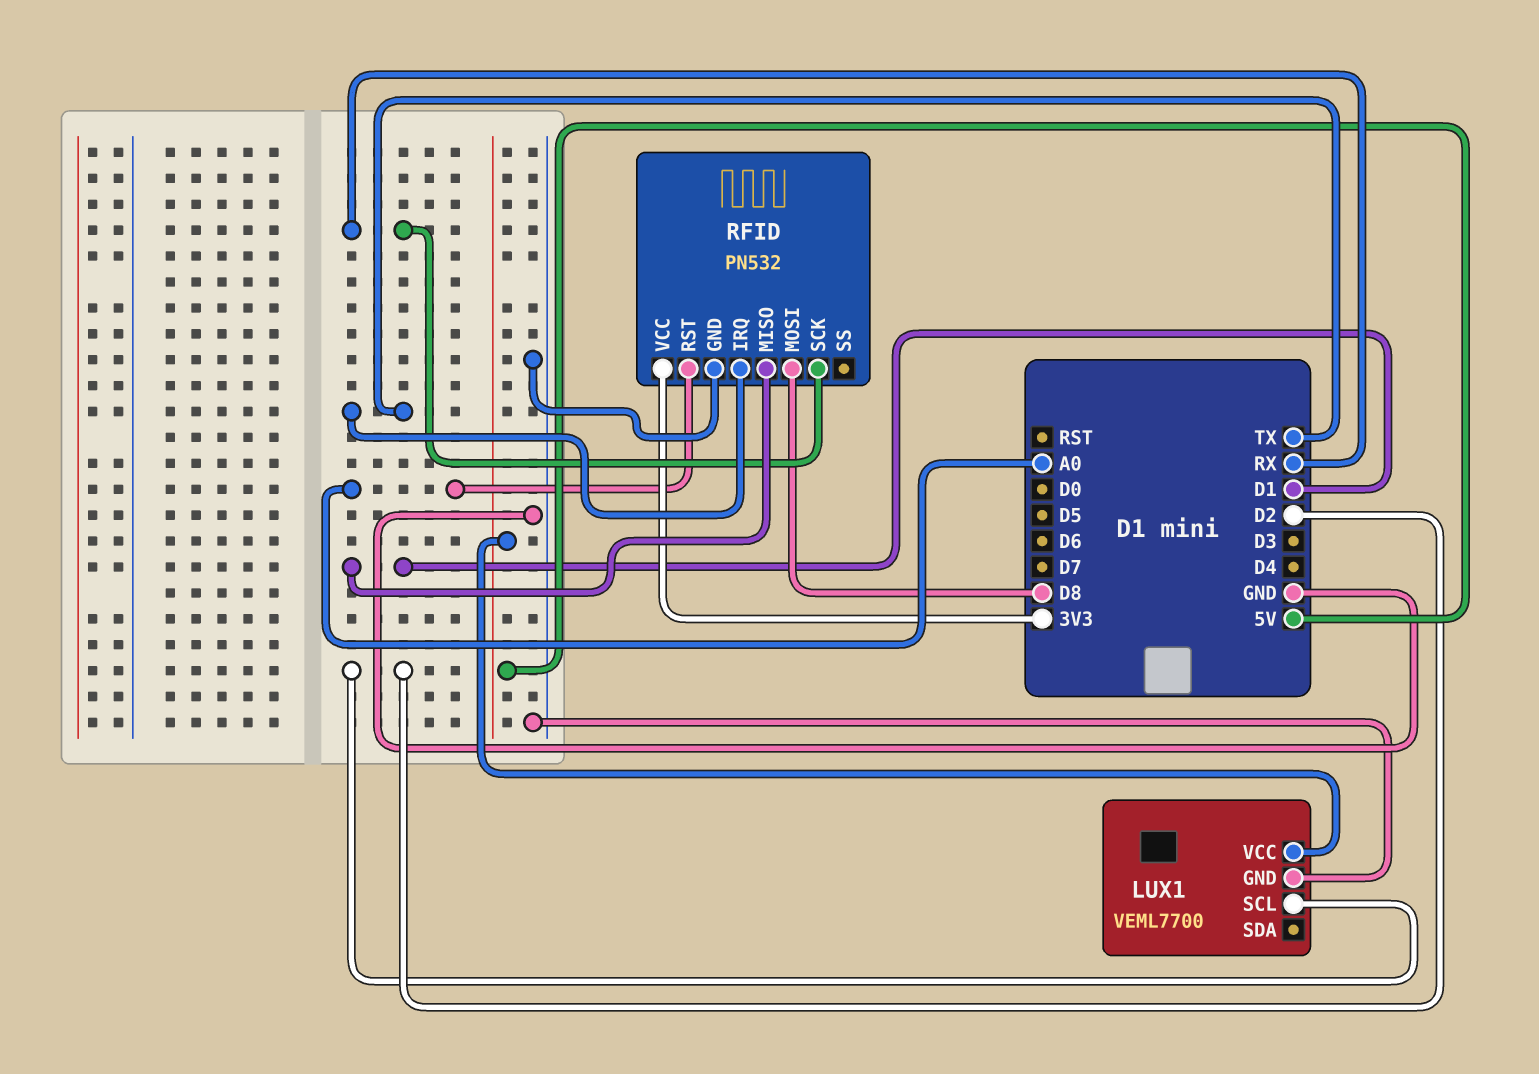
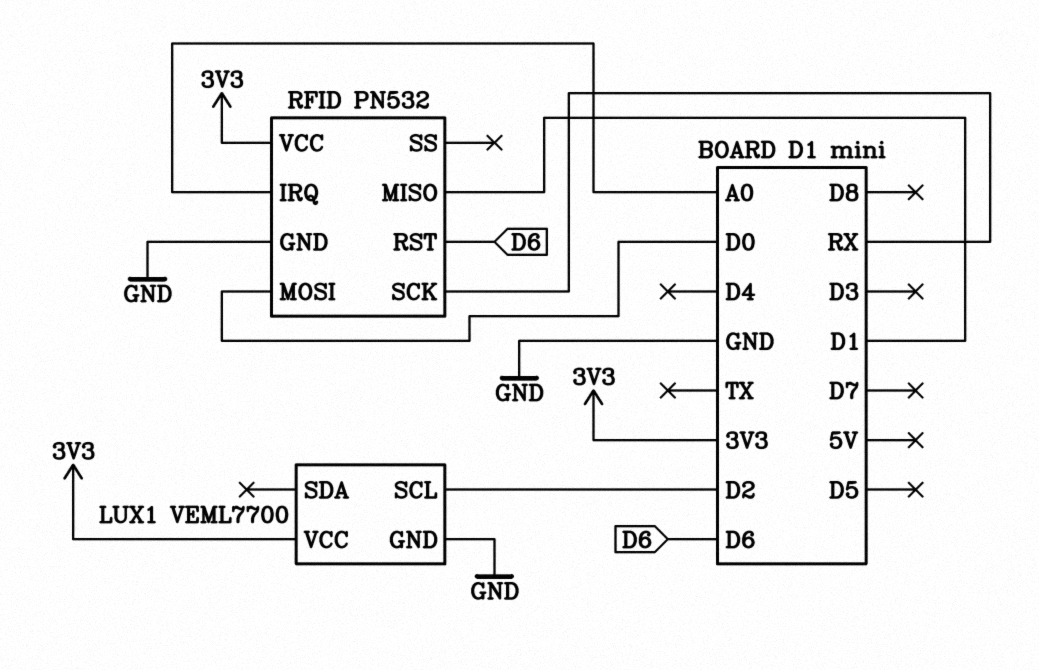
LUX1 pin VCC: 5V -> 3V3
RFID pin IRQ: TX -> A0
RFID pin MOSI: D8 -> D0
RFID pin RST: A0 -> D6

